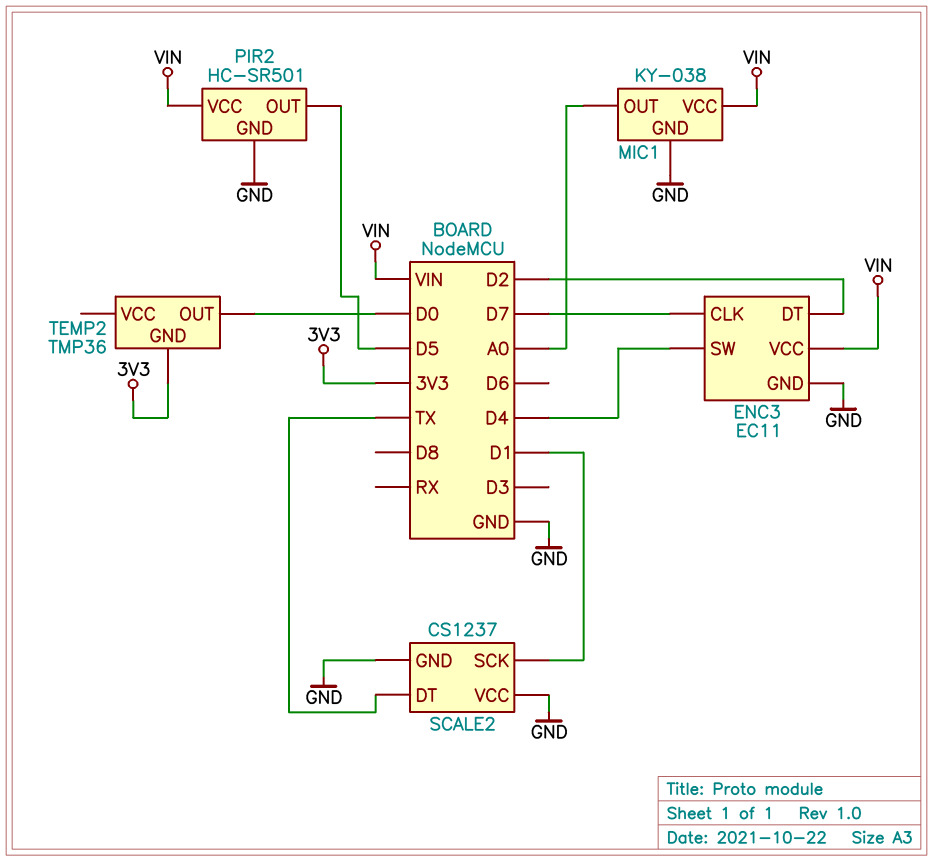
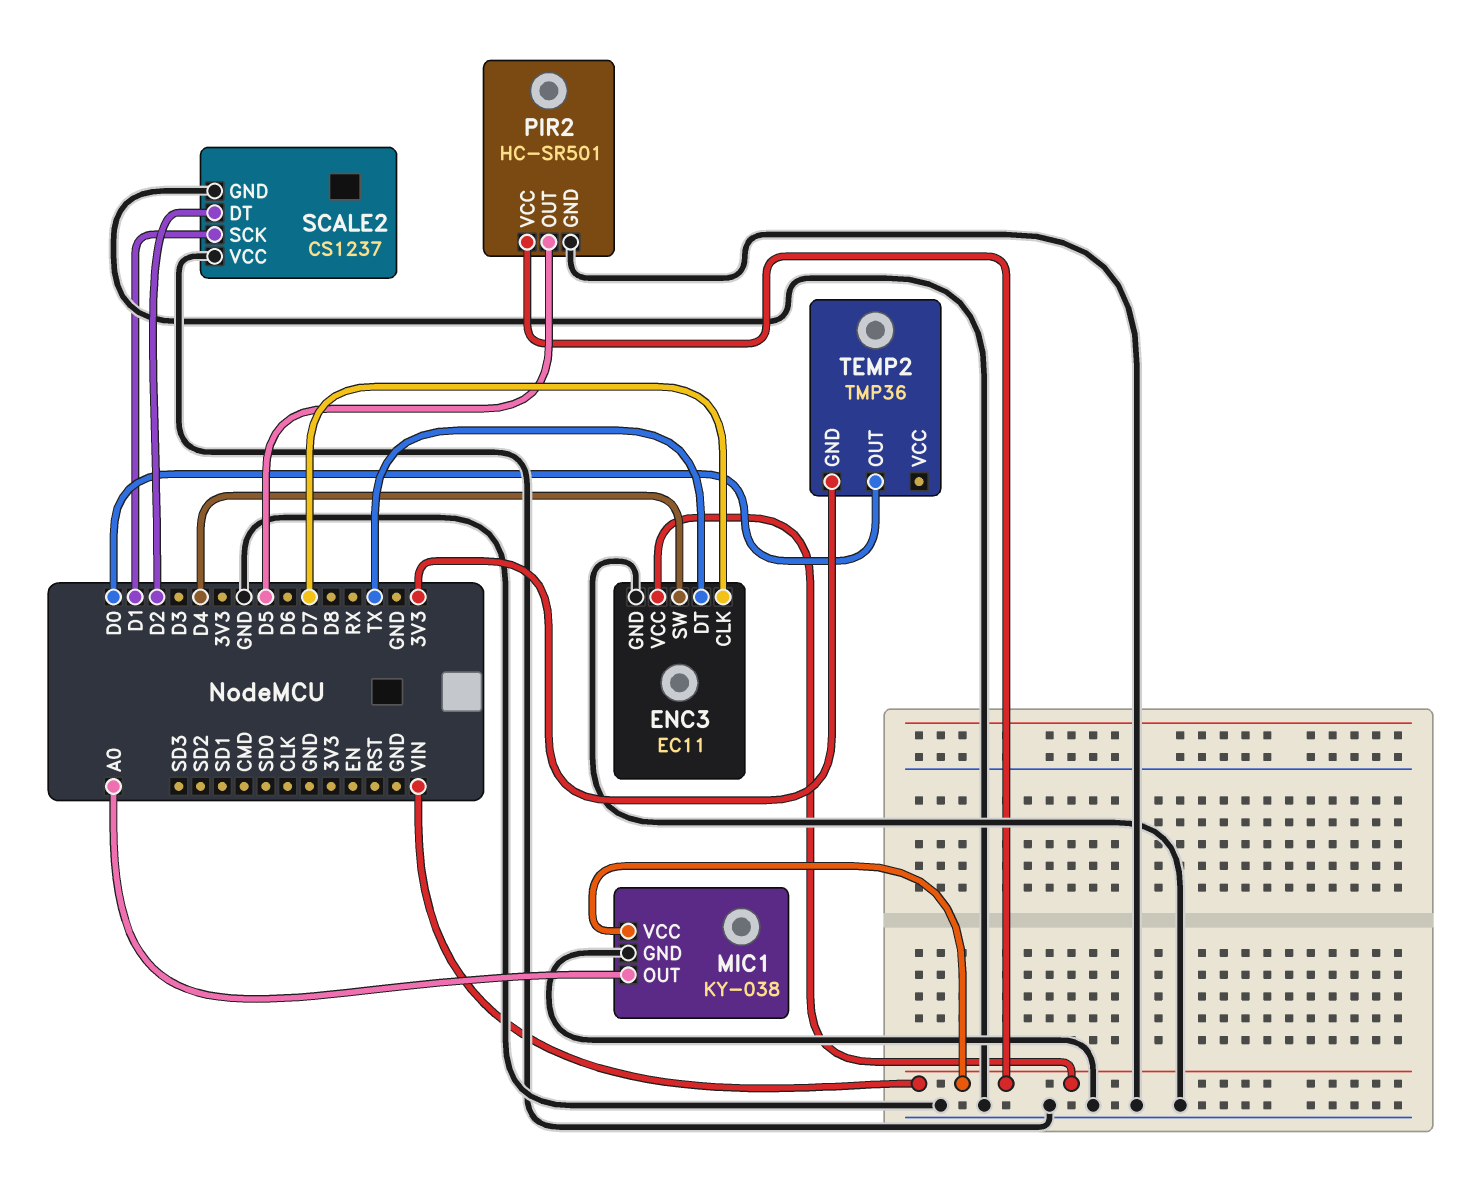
ENC3 pin DT: D2 -> TX
SCALE2 pin DT: TX -> D2

